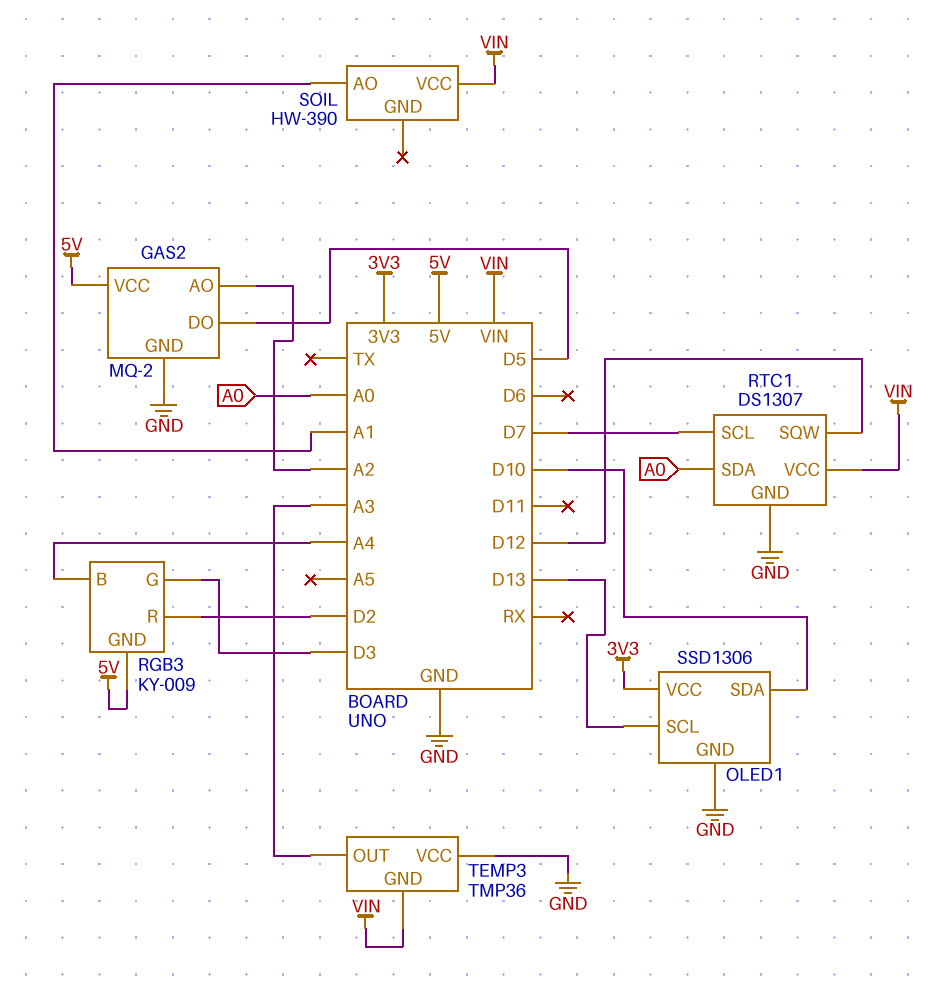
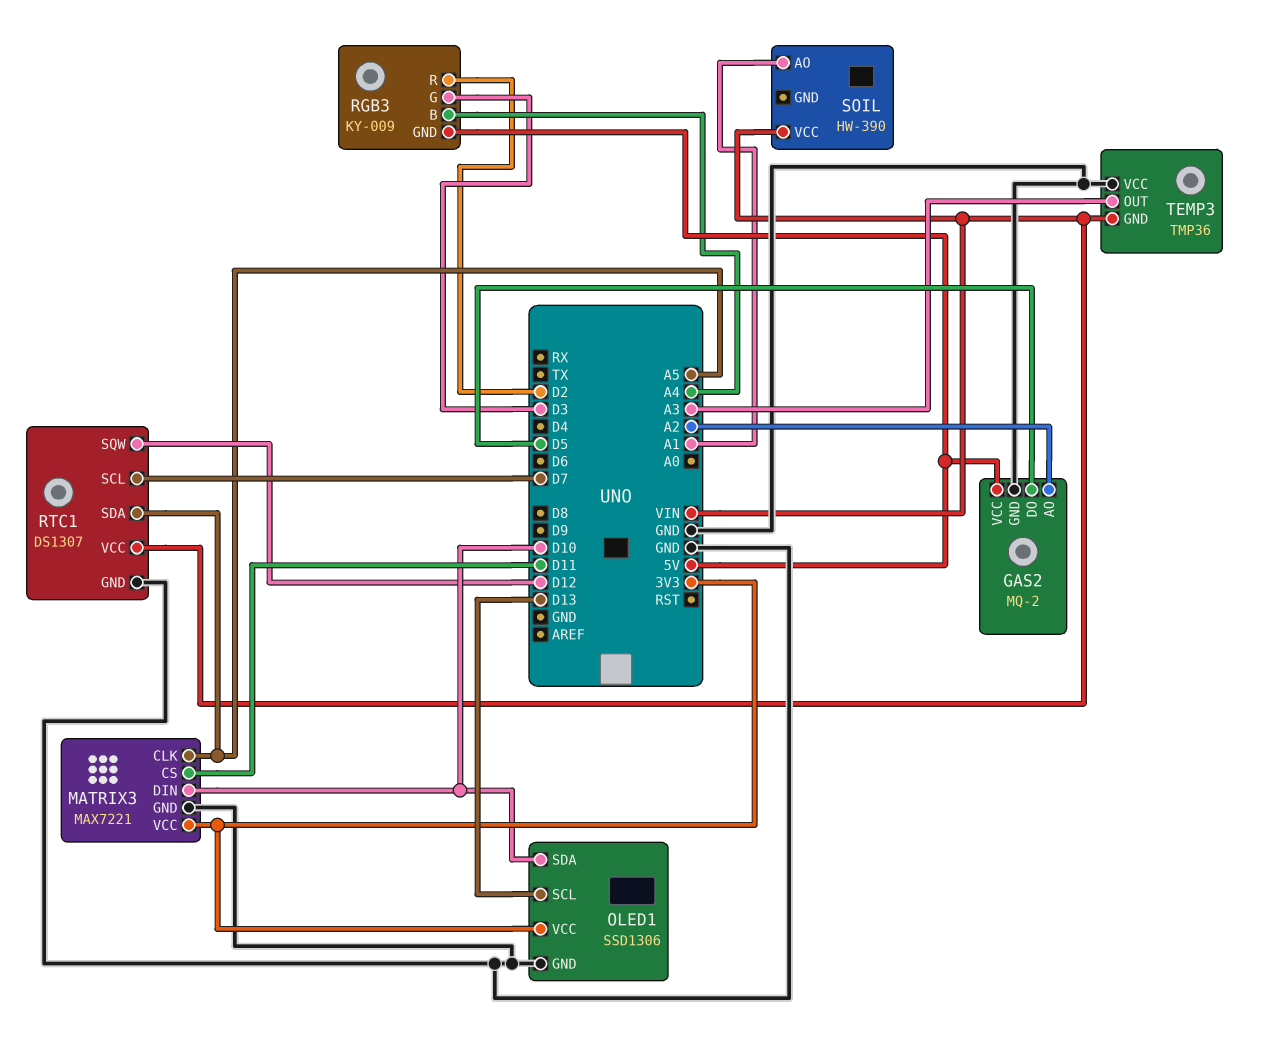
MATRIX3: none -> MAX7221
MATRIX3 pin CLK: none -> A5
MATRIX3 pin CS: none -> D11
MATRIX3 pin DIN: none -> D10
MATRIX3 pin GND: none -> GND
MATRIX3 pin VCC: none -> 3V3
RTC1 pin SDA: A0 -> A5

